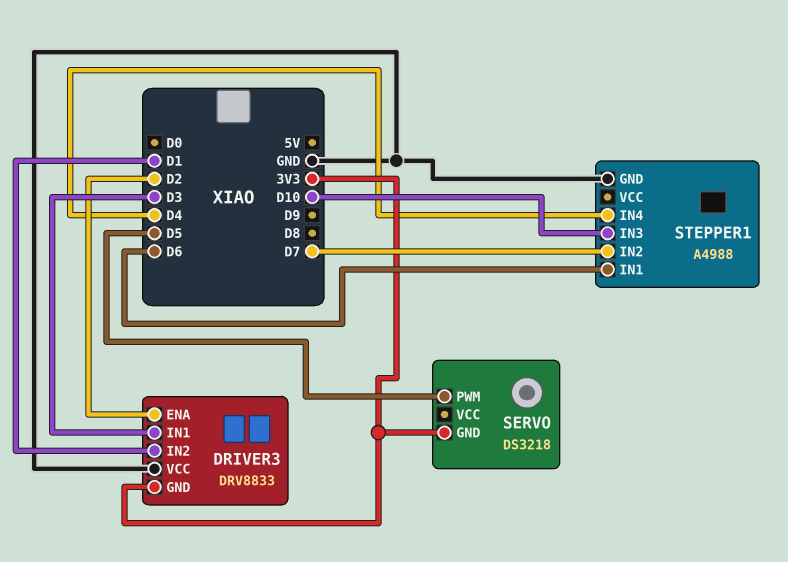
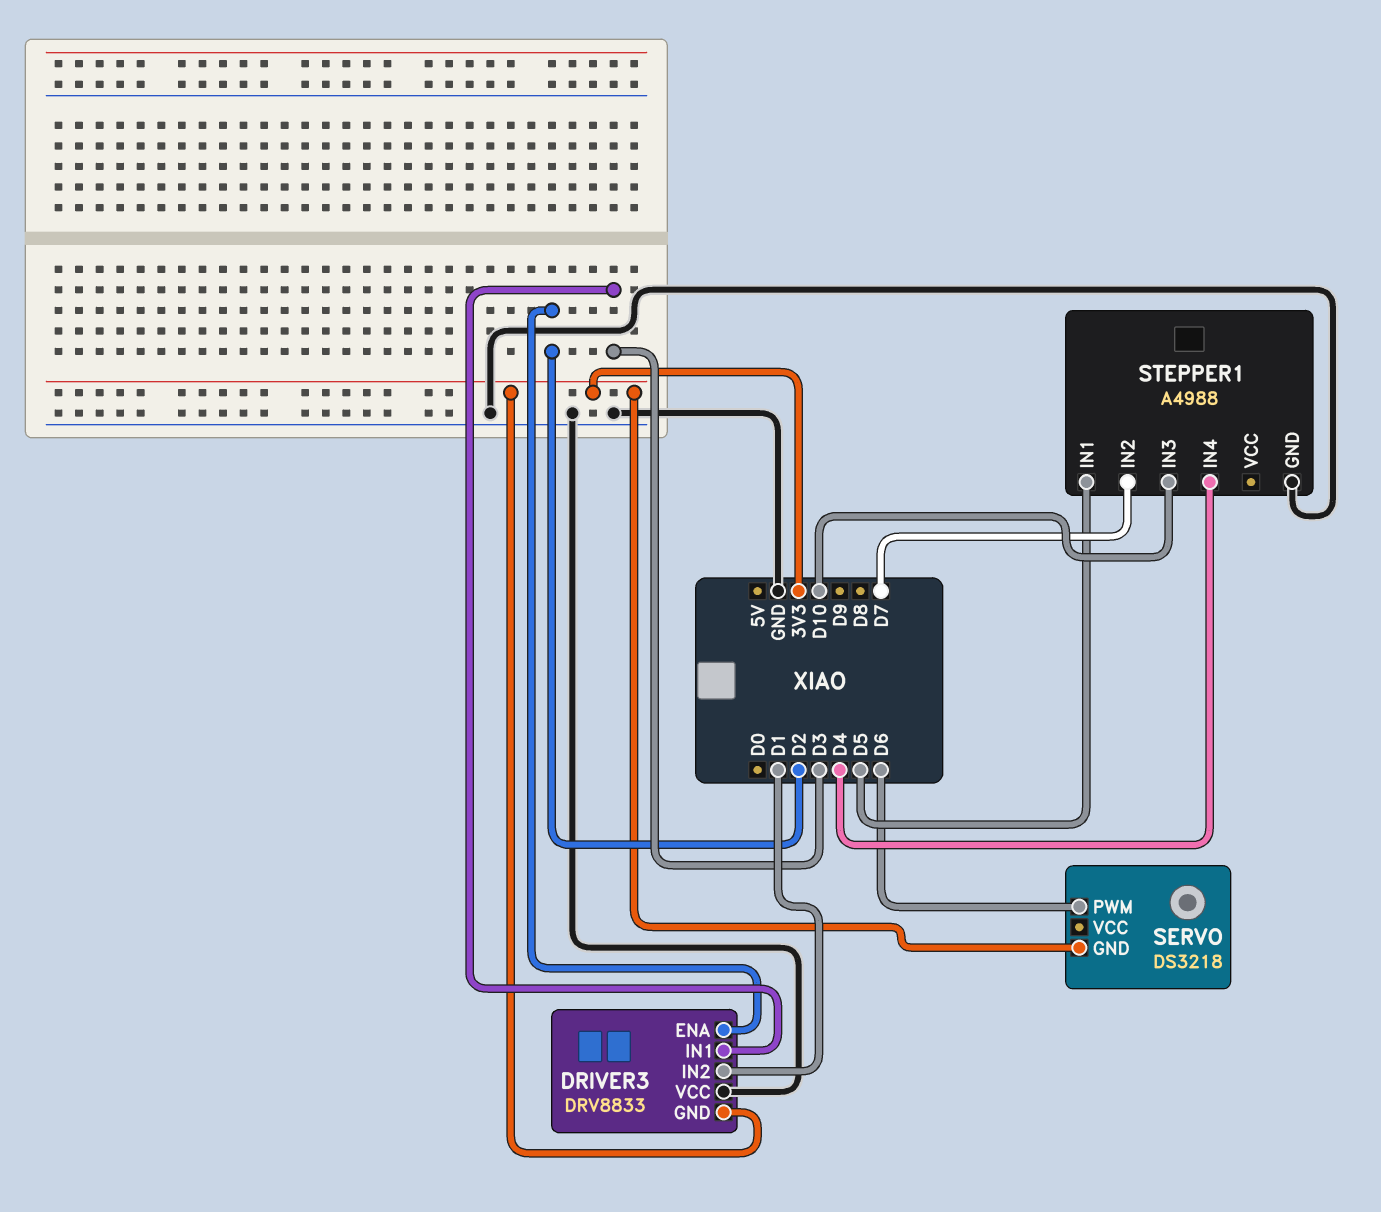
SERVO pin PWM: D5 -> D6
STEPPER1 pin IN1: D6 -> D5

